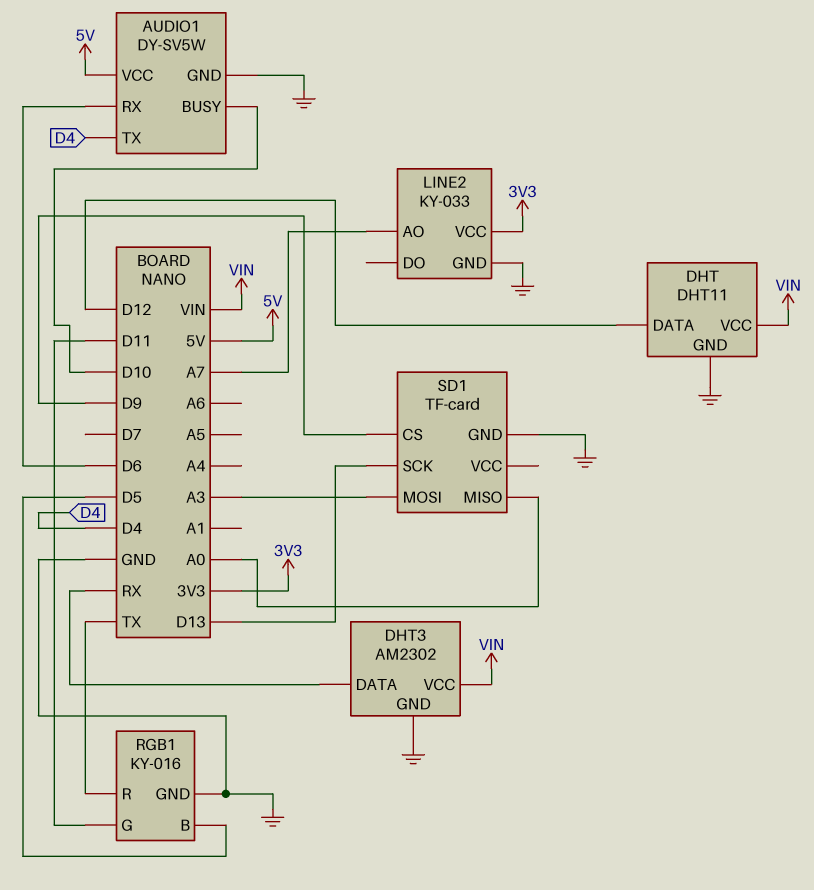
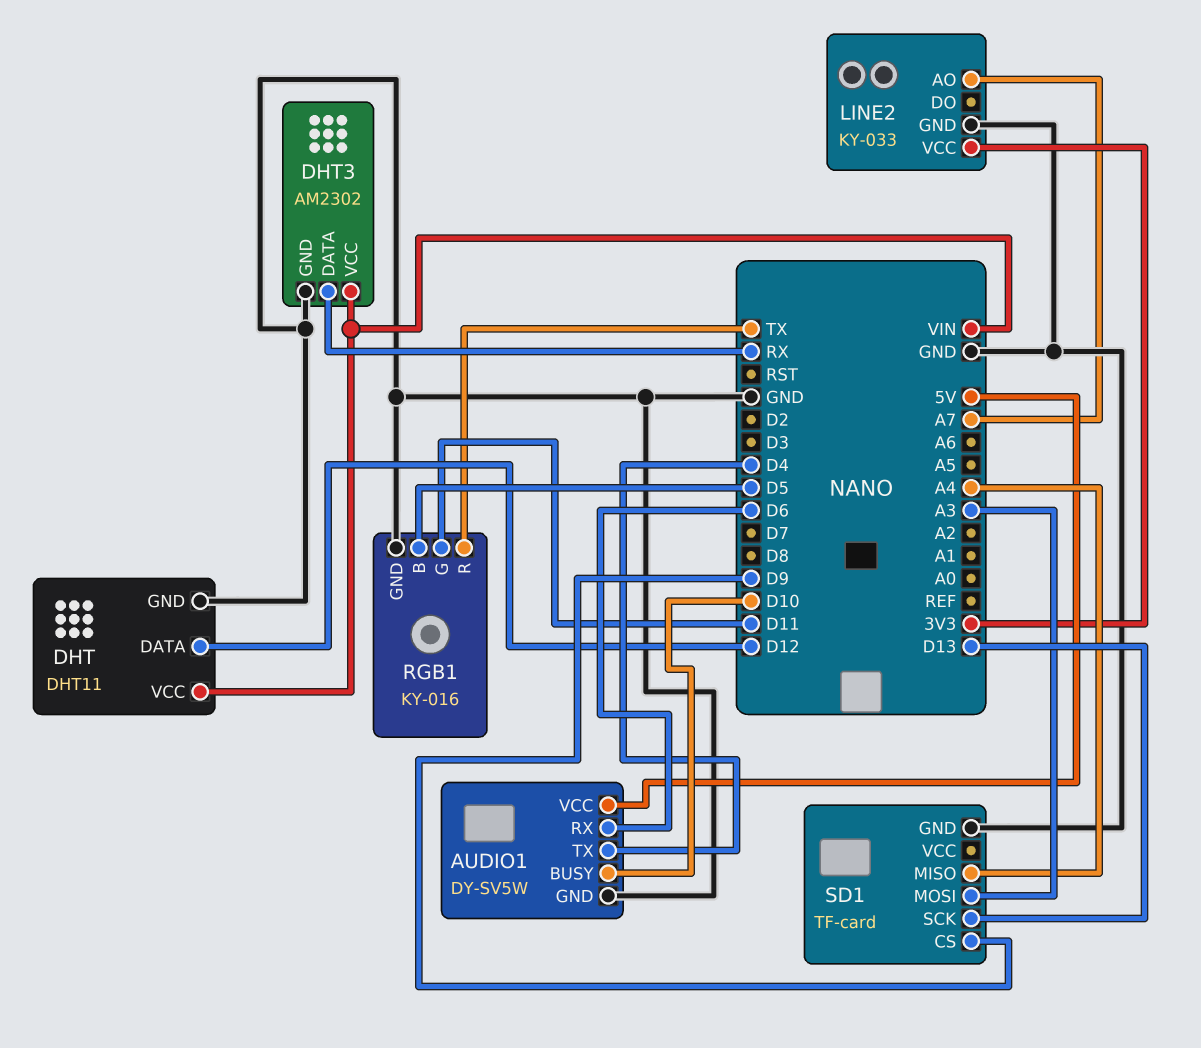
SD1 pin MISO: A0 -> A4

